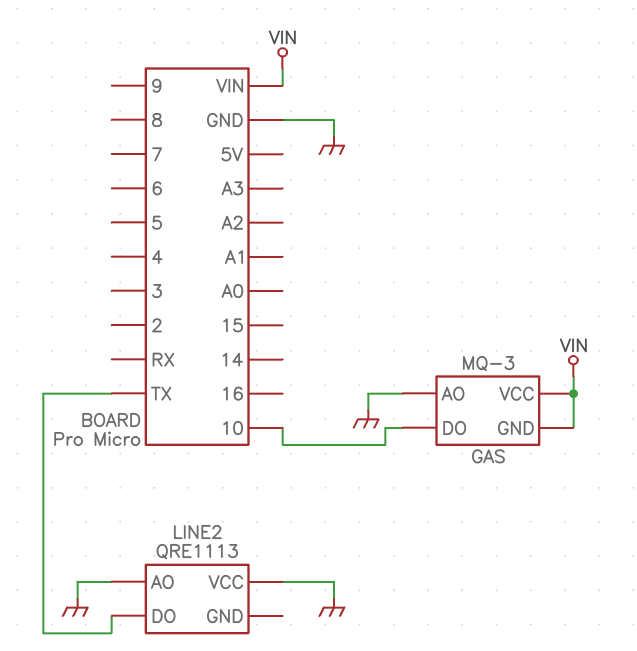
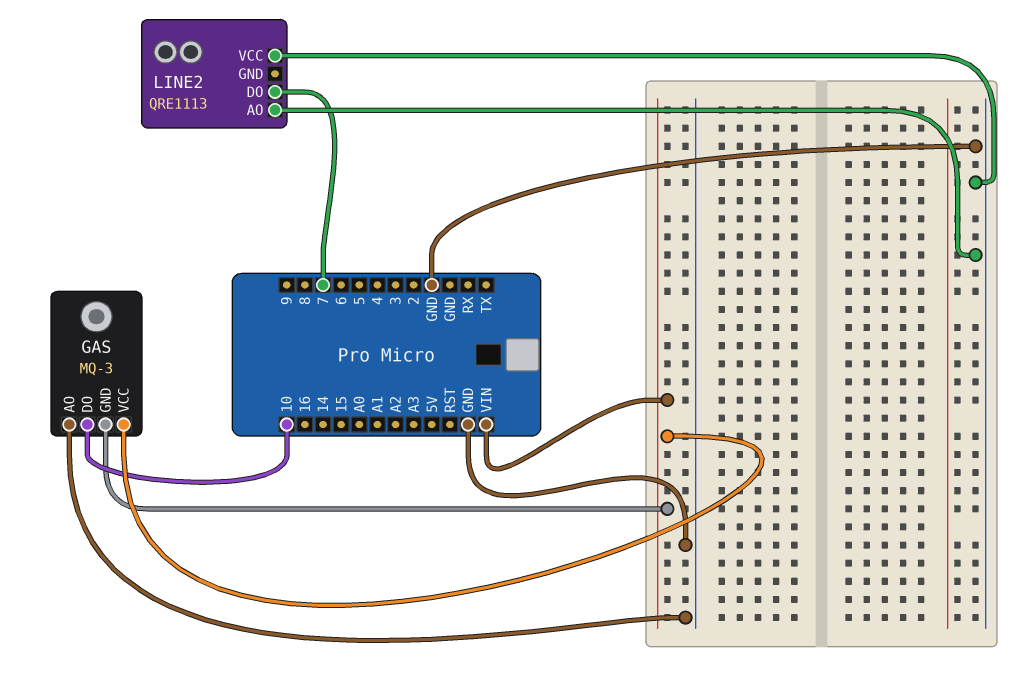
LINE2 pin DO: TX -> 7

